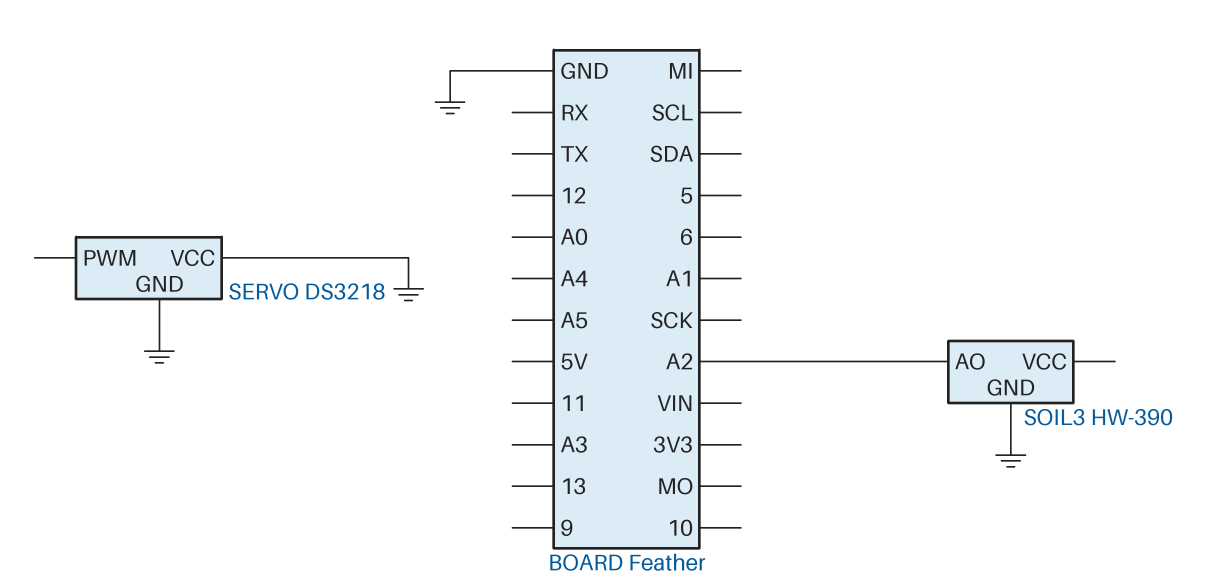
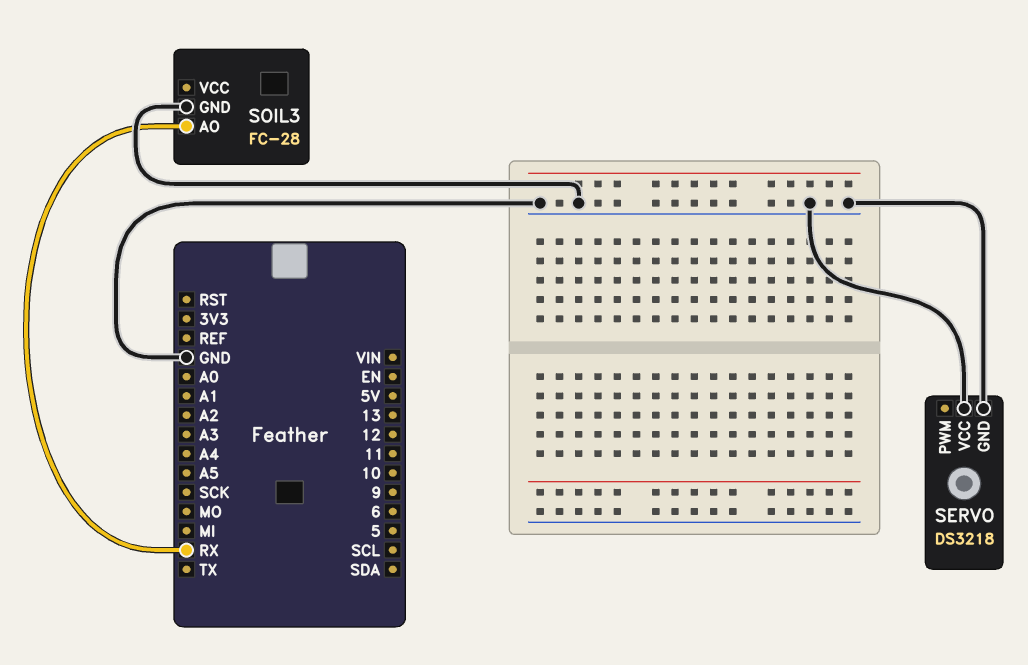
SOIL3: HW-390 -> FC-28
SOIL3 pin AO: A2 -> RX

